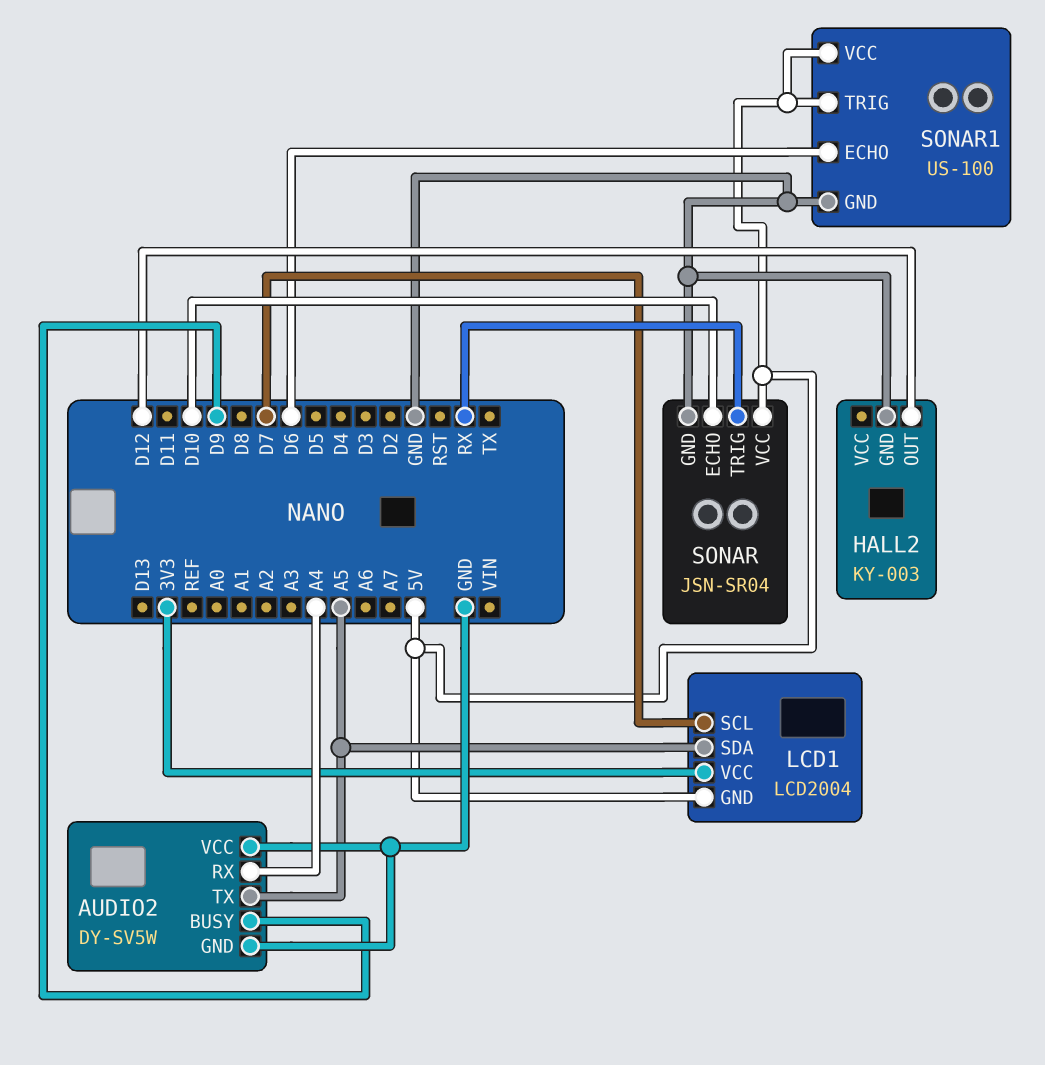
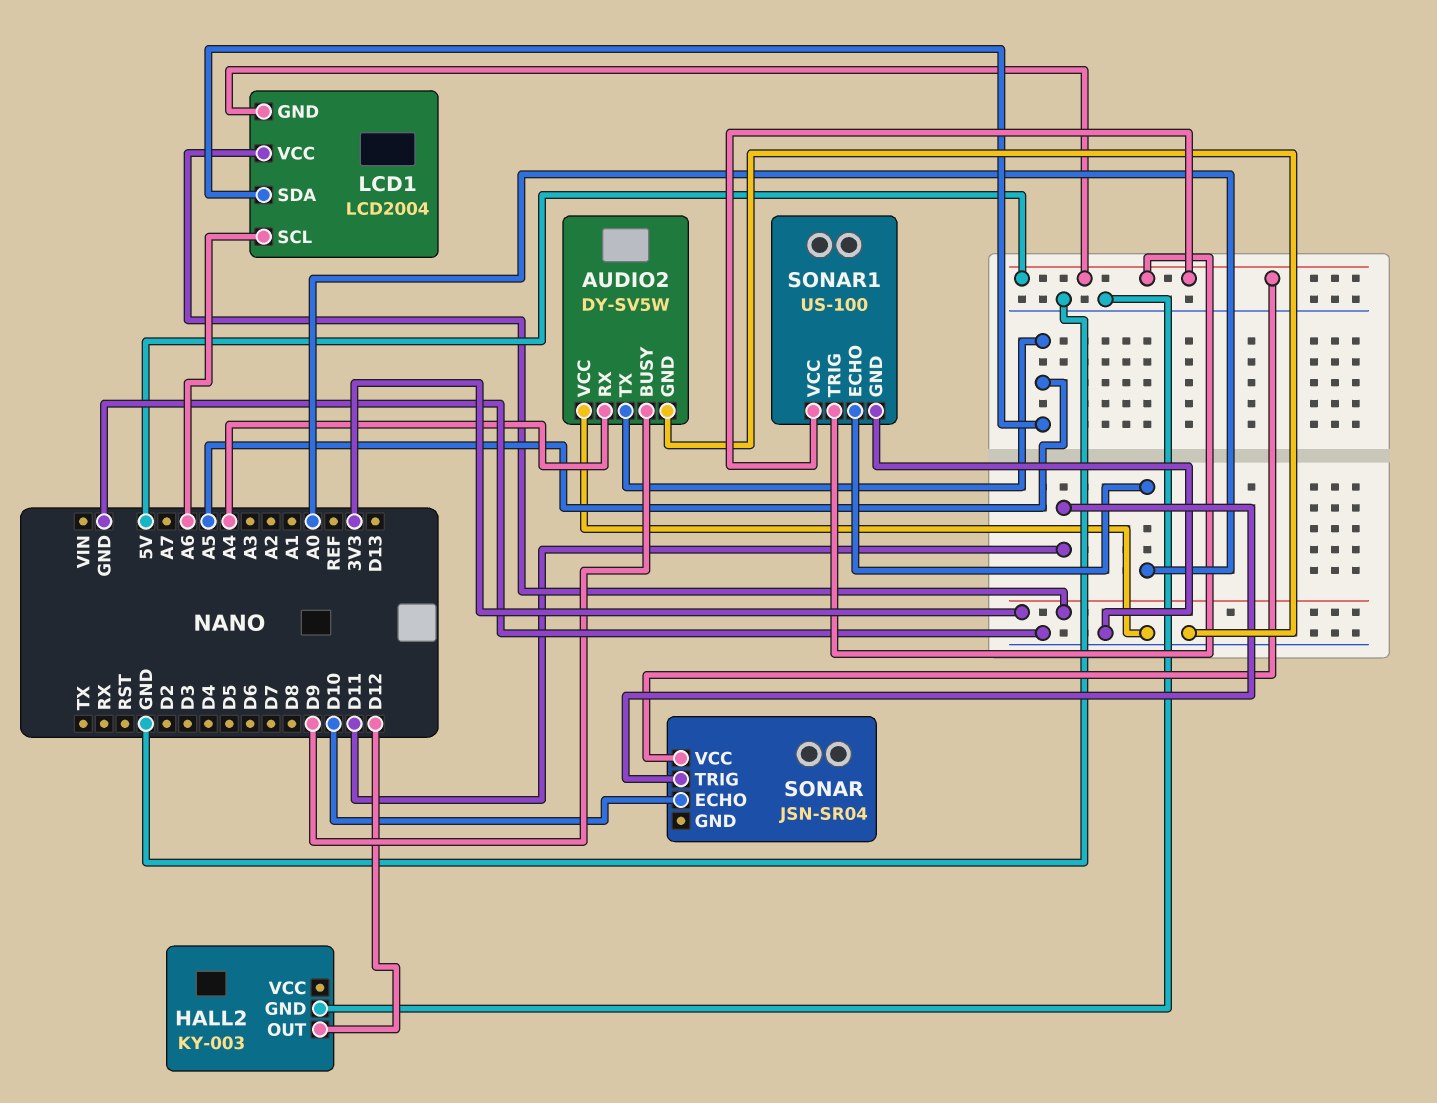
LCD1 pin SCL: D7 -> A6
SONAR pin GND: GND -> none
SONAR pin TRIG: RX -> D11
SONAR1 pin ECHO: D6 -> A0

